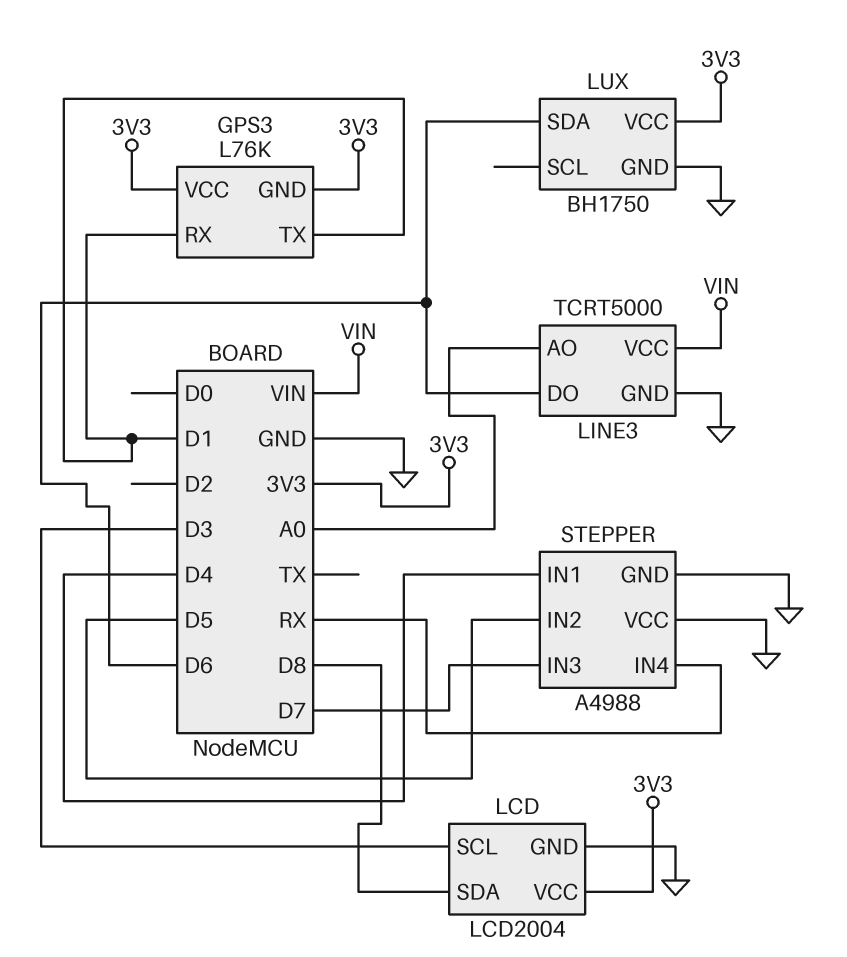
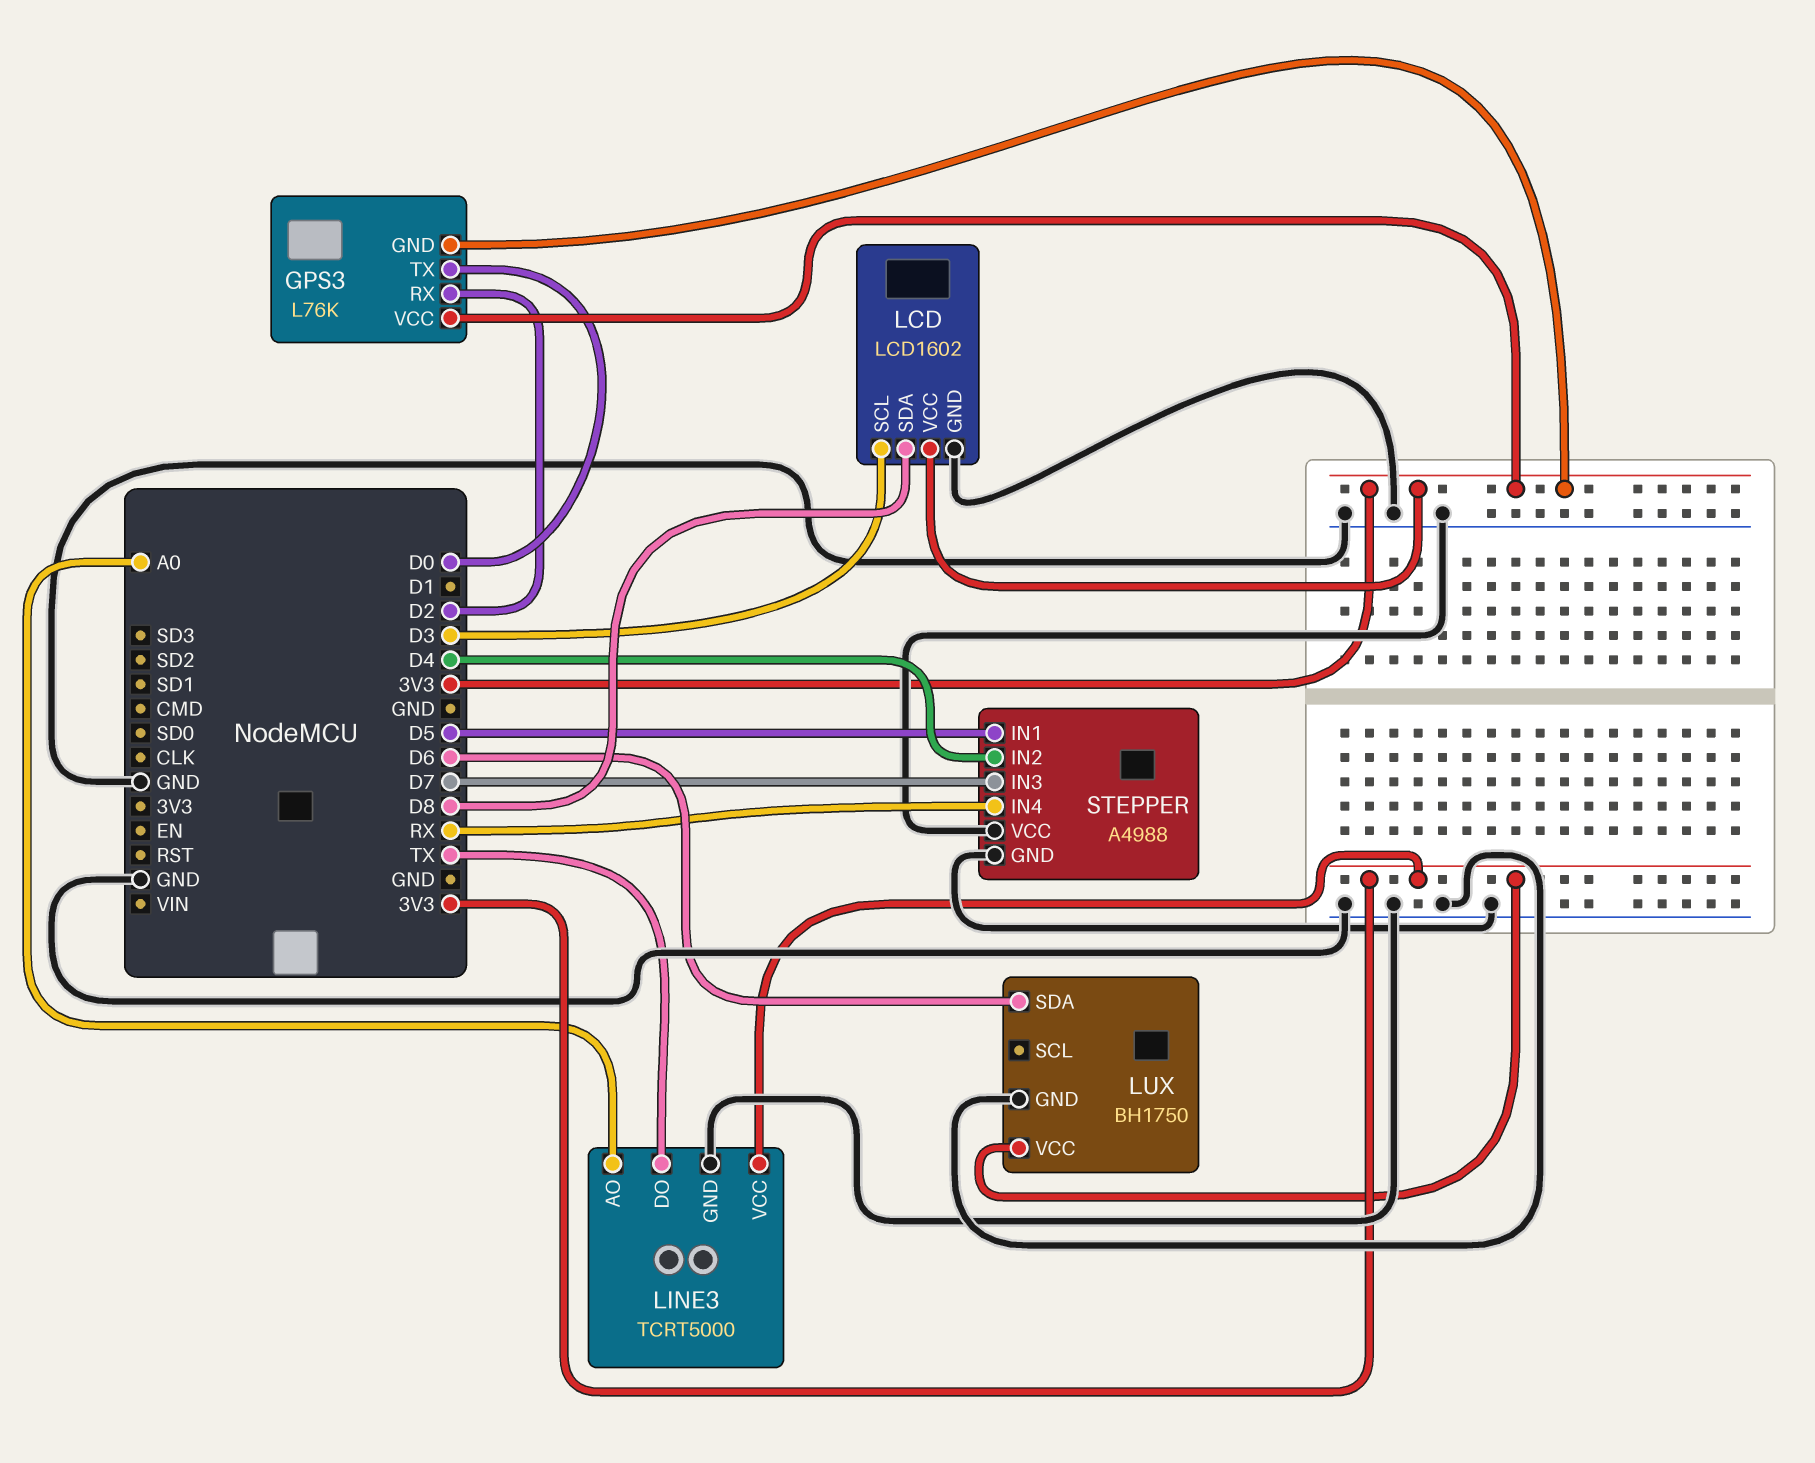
GPS3 pin RX: D1 -> D2
GPS3 pin TX: D1 -> D0
LCD: LCD2004 -> LCD1602
LINE3 pin DO: D6 -> TX
LINE3 pin VCC: VIN -> 3V3
STEPPER pin IN1: D4 -> D5
STEPPER pin IN2: D5 -> D4

